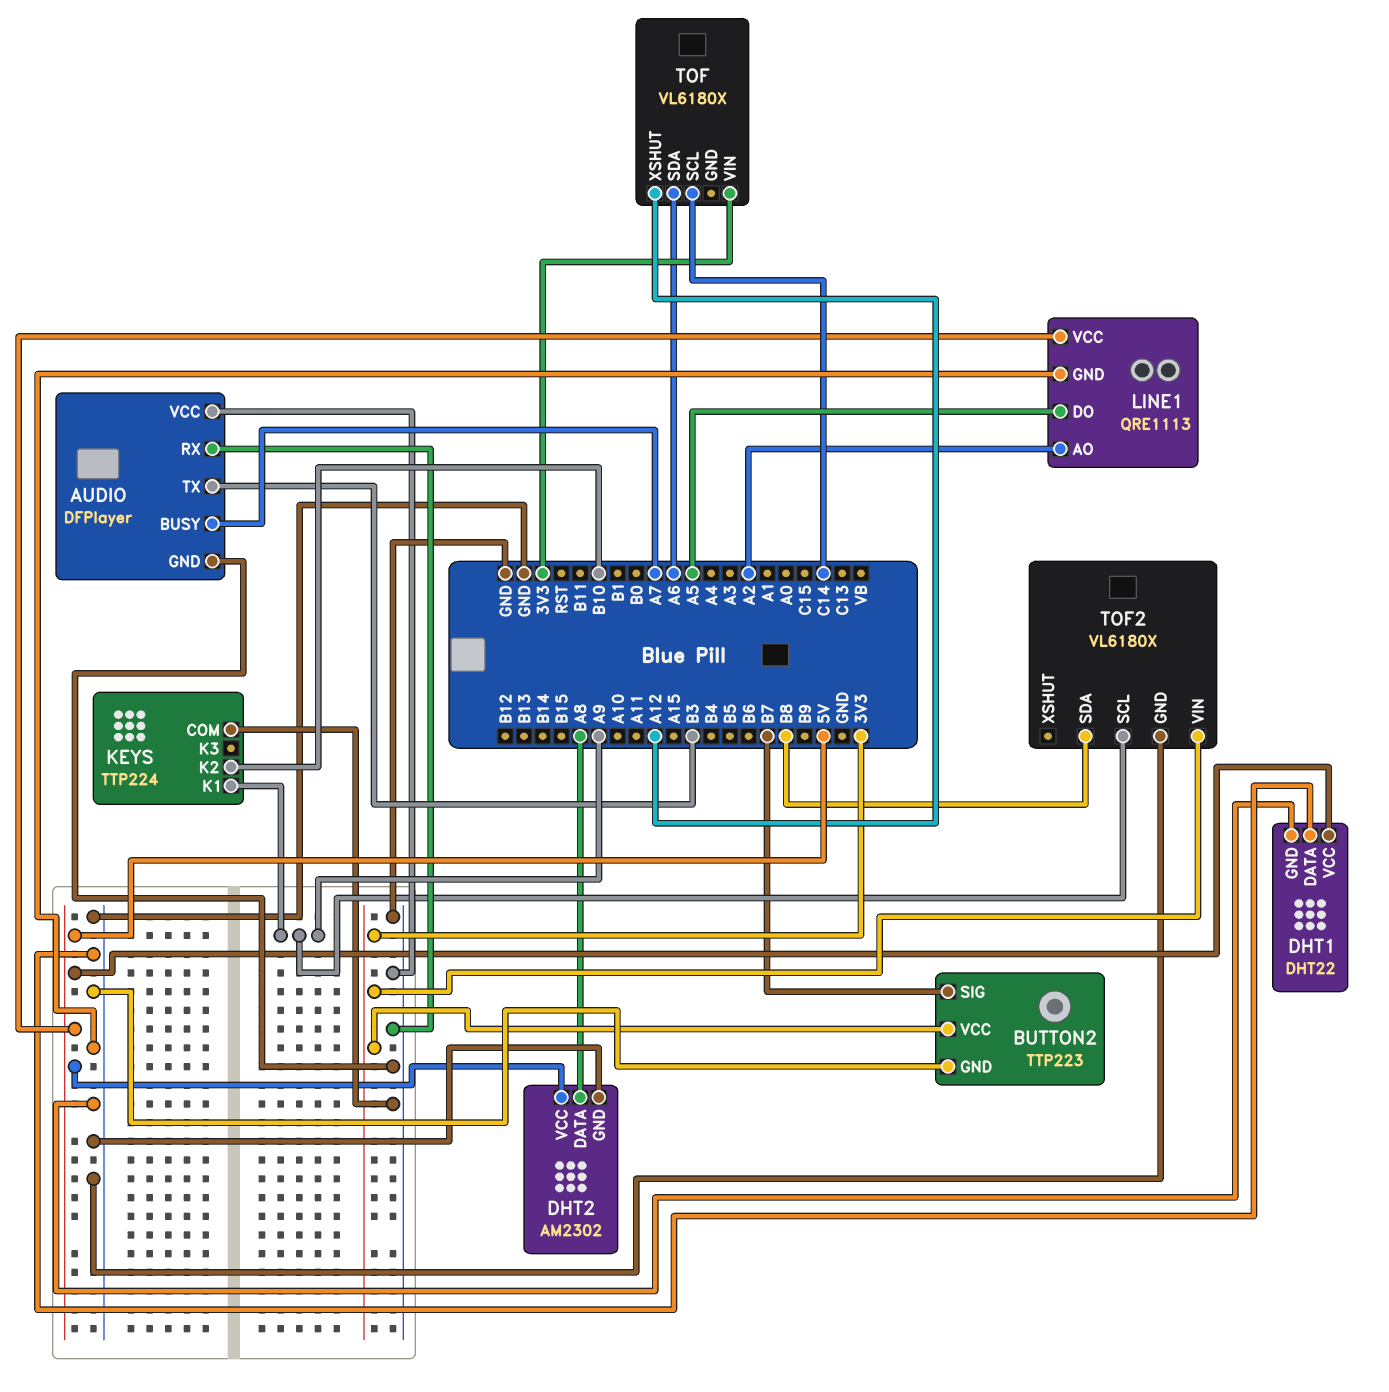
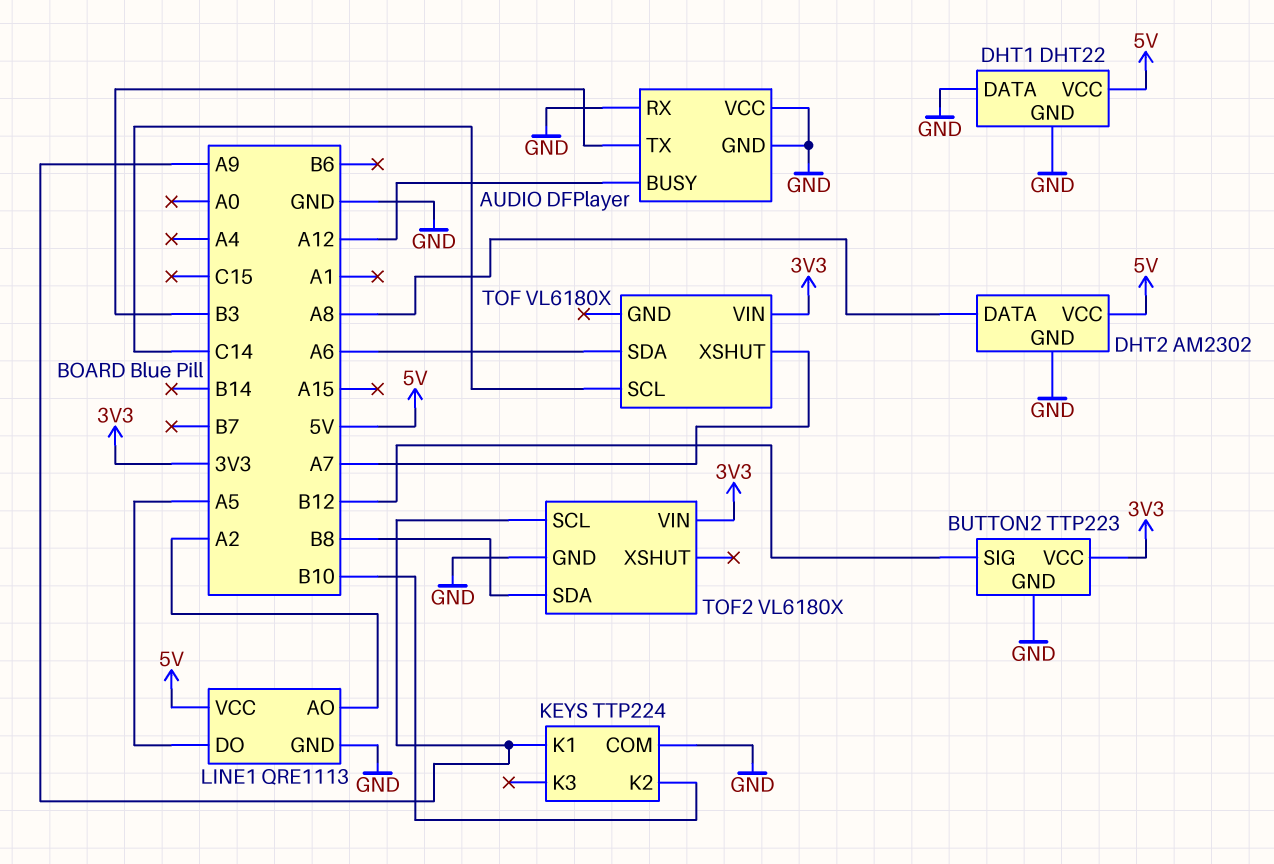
AUDIO pin BUSY: A7 -> A12
BUTTON2 pin SIG: B7 -> B12
TOF pin XSHUT: A12 -> A7

